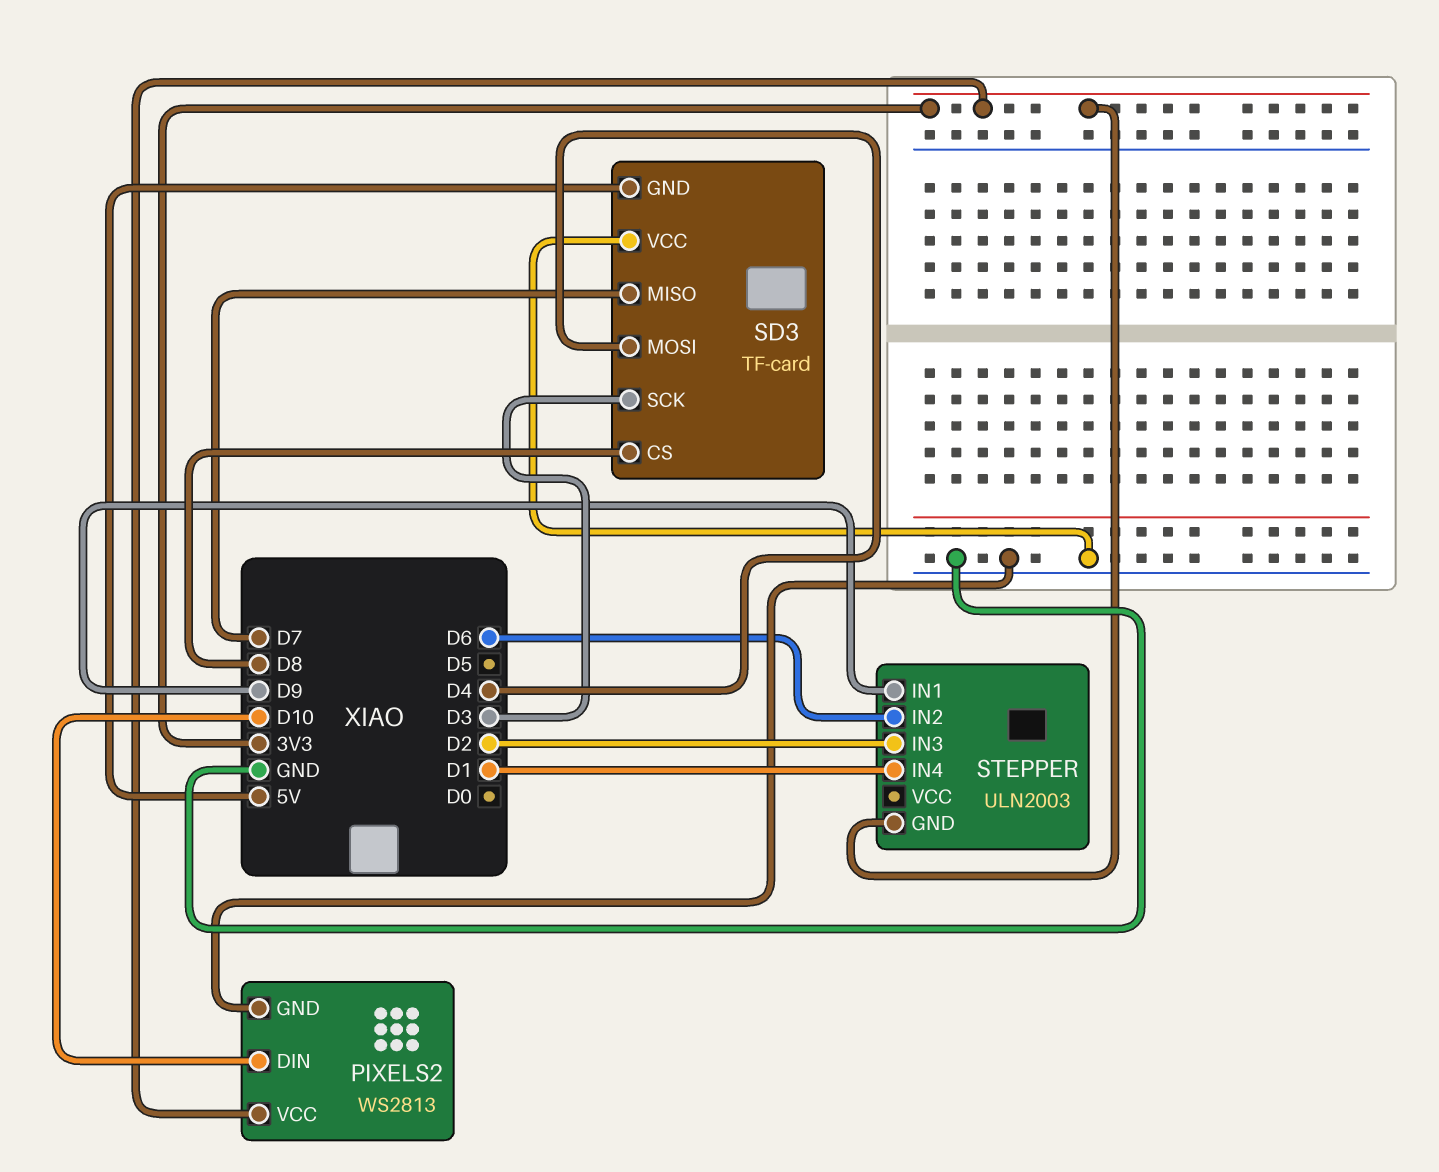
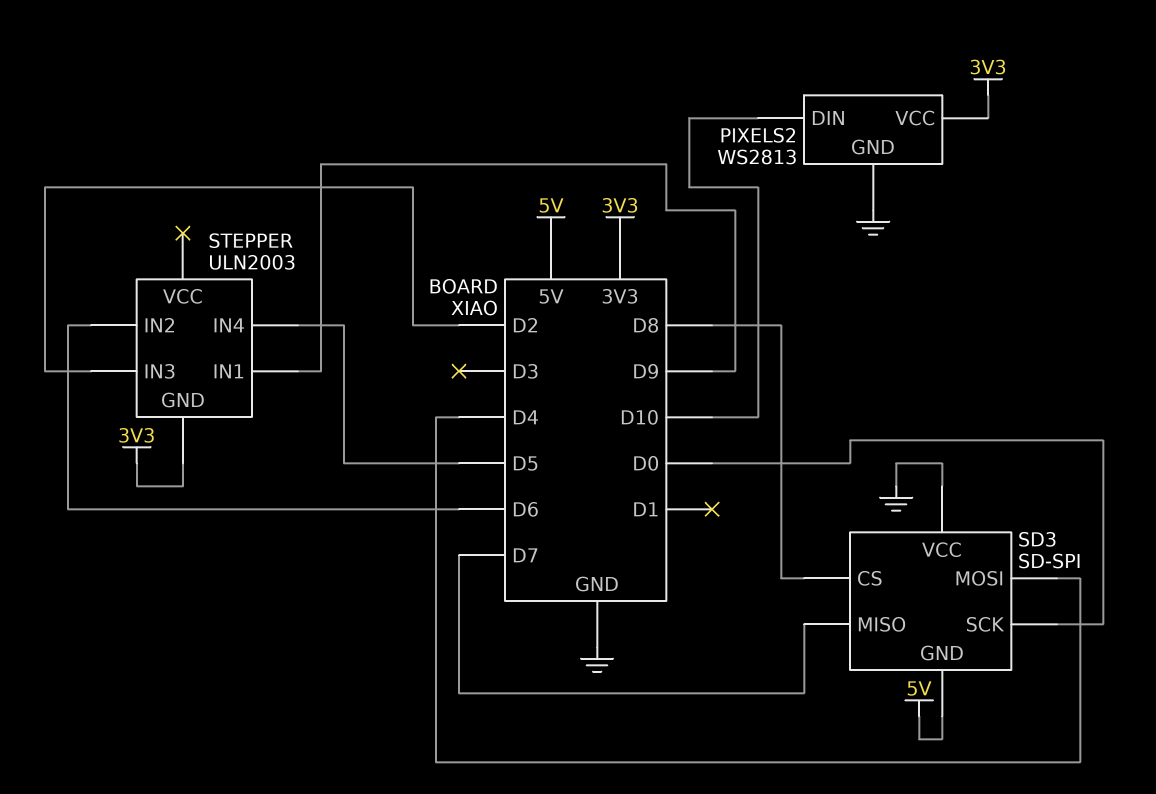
SD3: TF-card -> SD-SPI
SD3 pin SCK: D3 -> D0
STEPPER pin IN4: D1 -> D5

